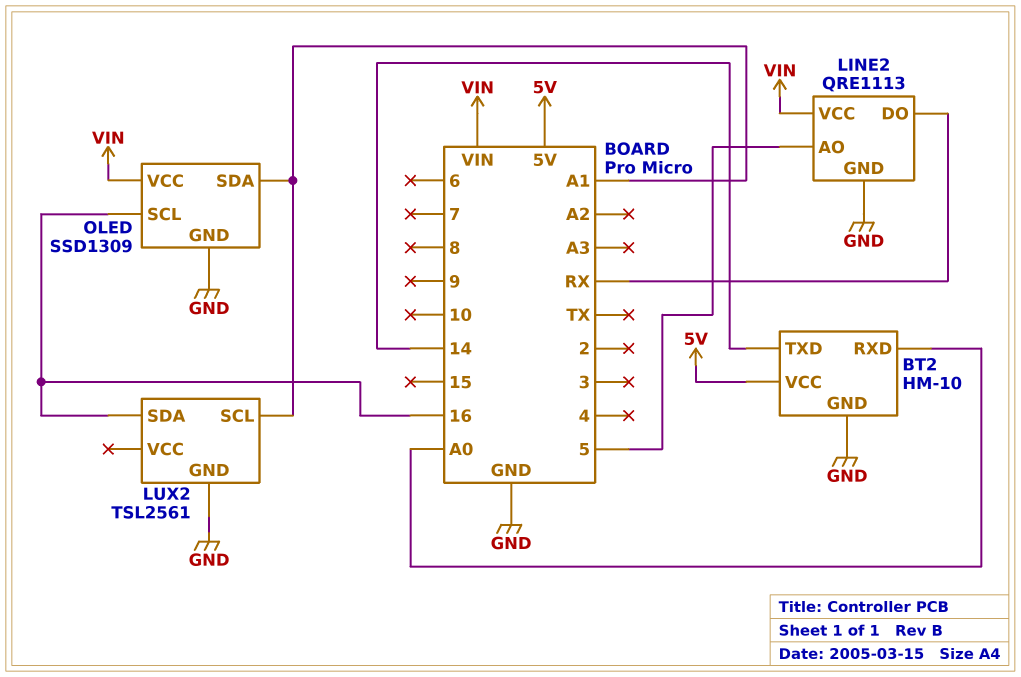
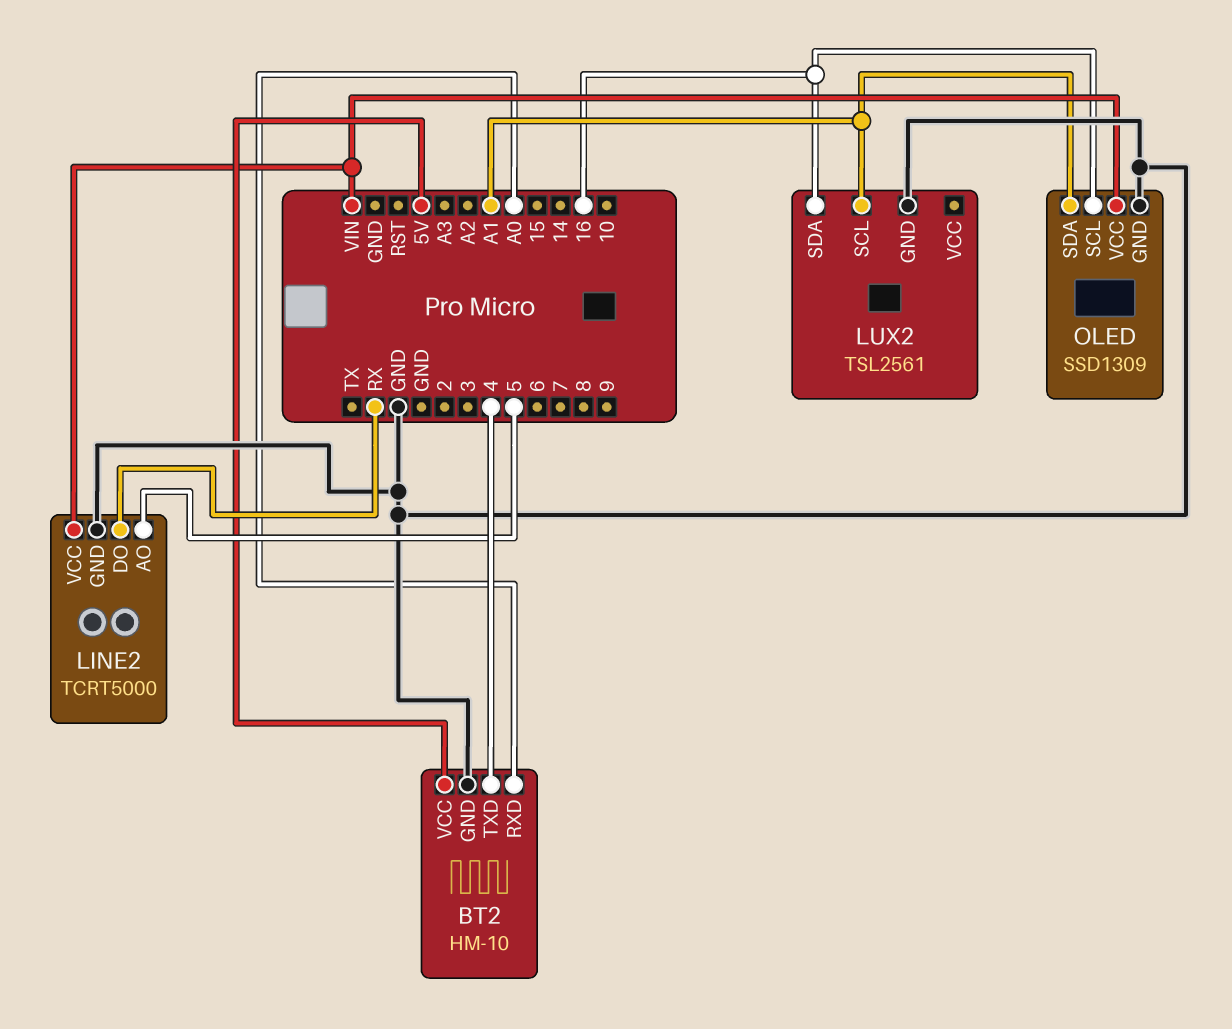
BT2 pin TXD: 14 -> 4
LINE2: QRE1113 -> TCRT5000

